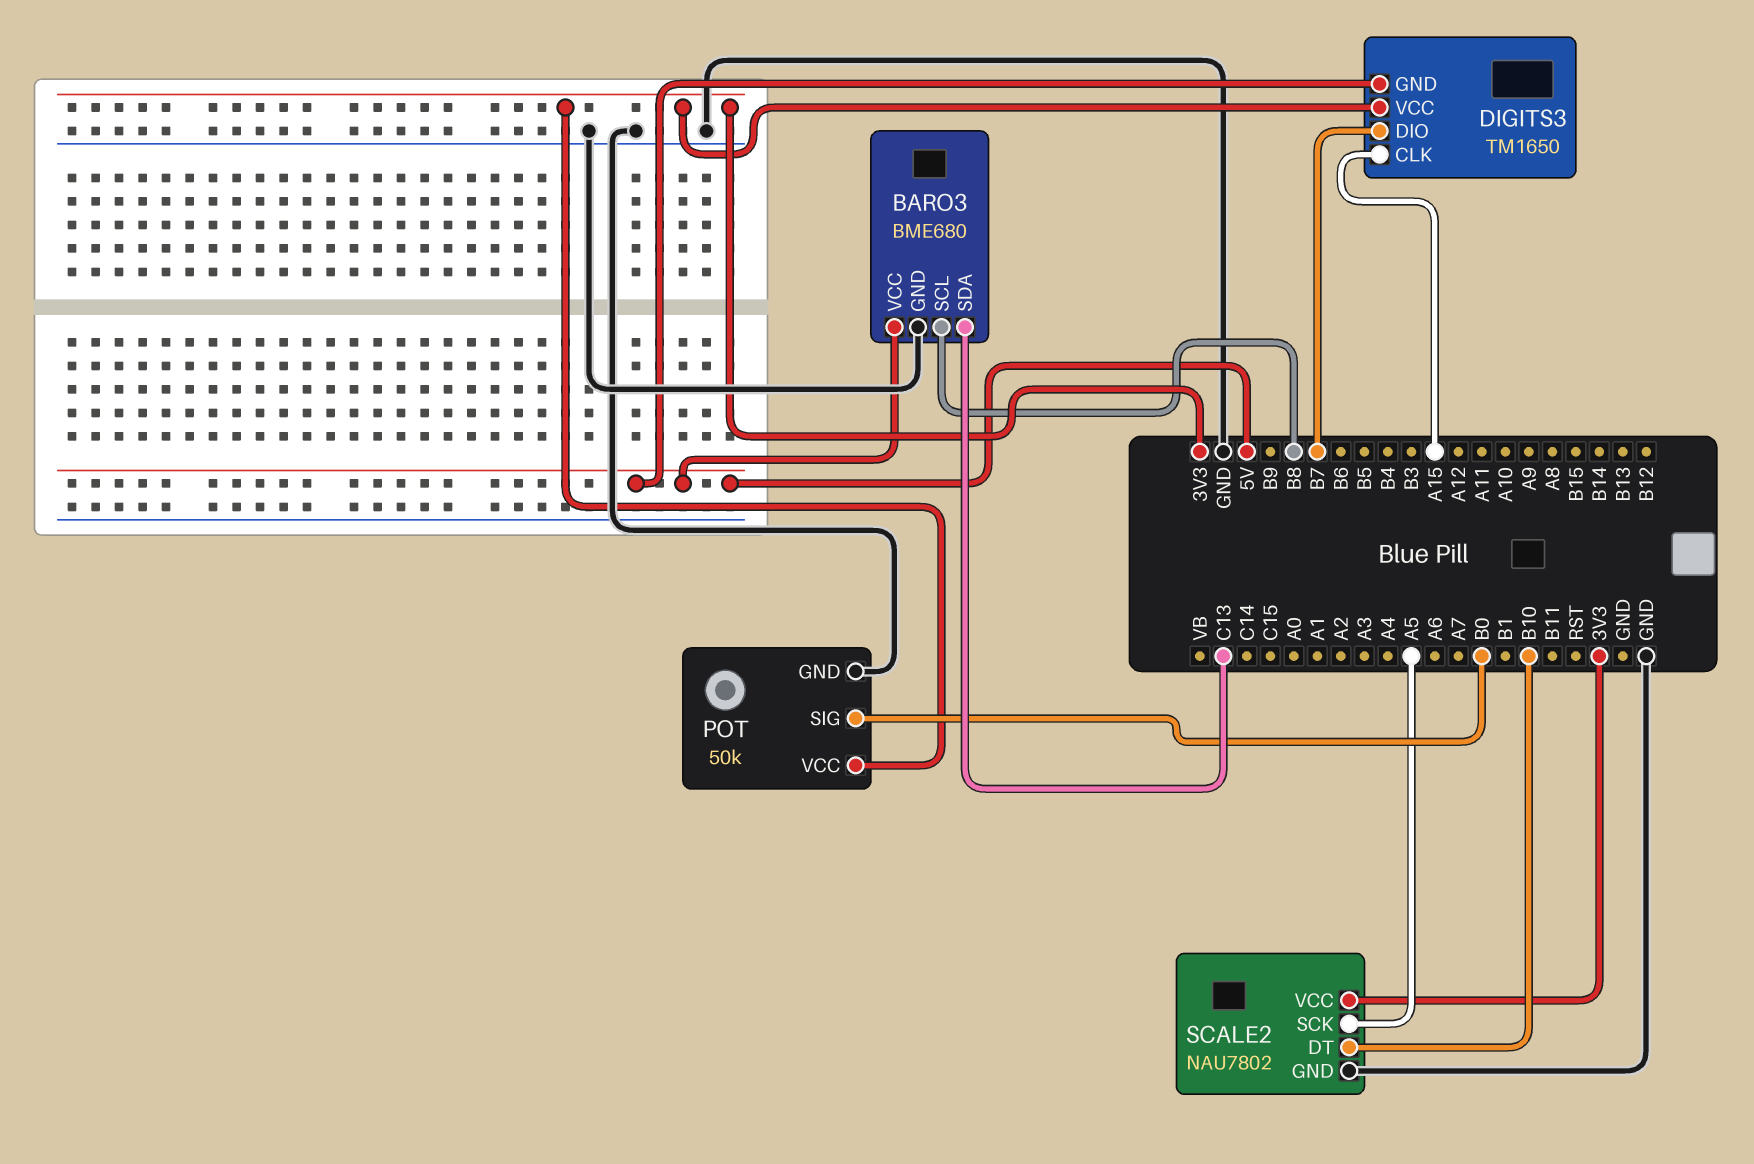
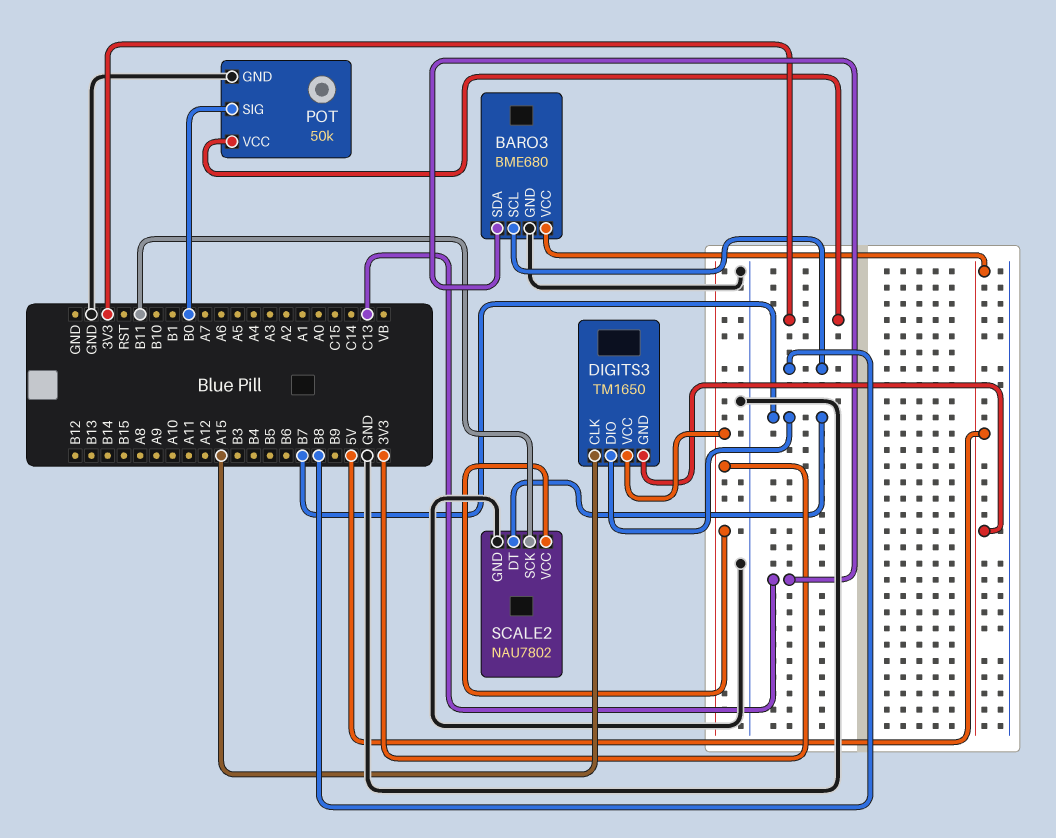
SCALE2 pin DT: B10 -> B7
SCALE2 pin SCK: A5 -> B11

